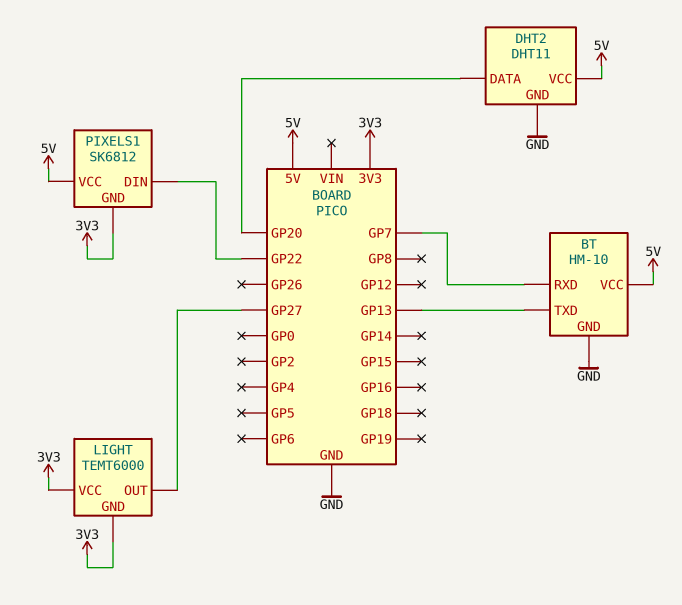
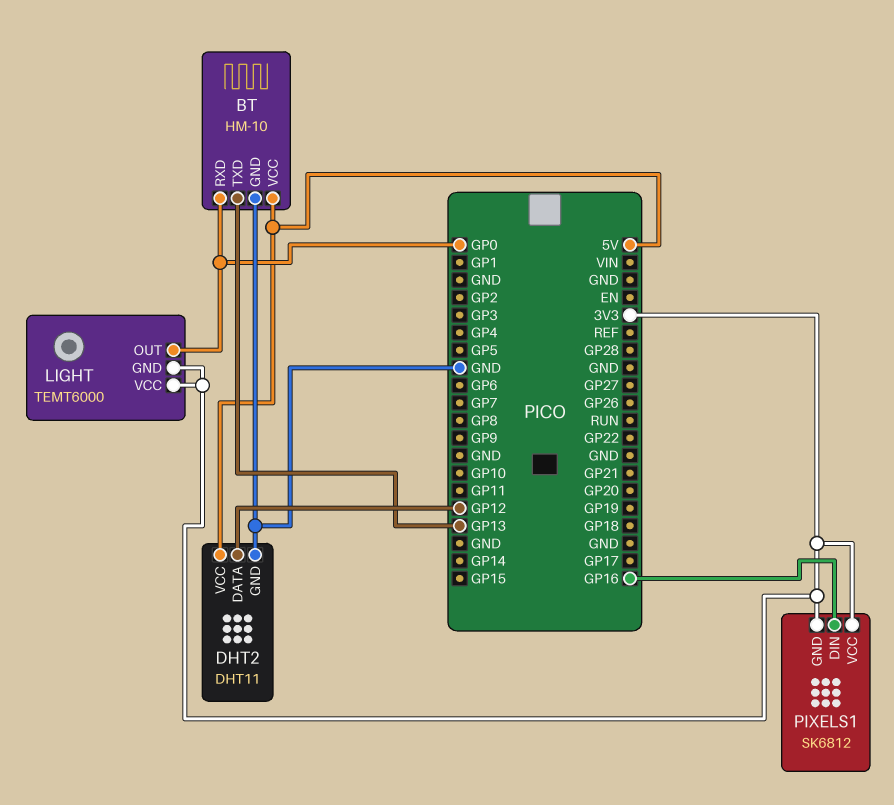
BT pin RXD: GP7 -> GP0
DHT2 pin DATA: GP20 -> GP12
LIGHT pin OUT: GP27 -> GP0
PIXELS1 pin DIN: GP22 -> GP16
PIXELS1 pin VCC: 5V -> 3V3

